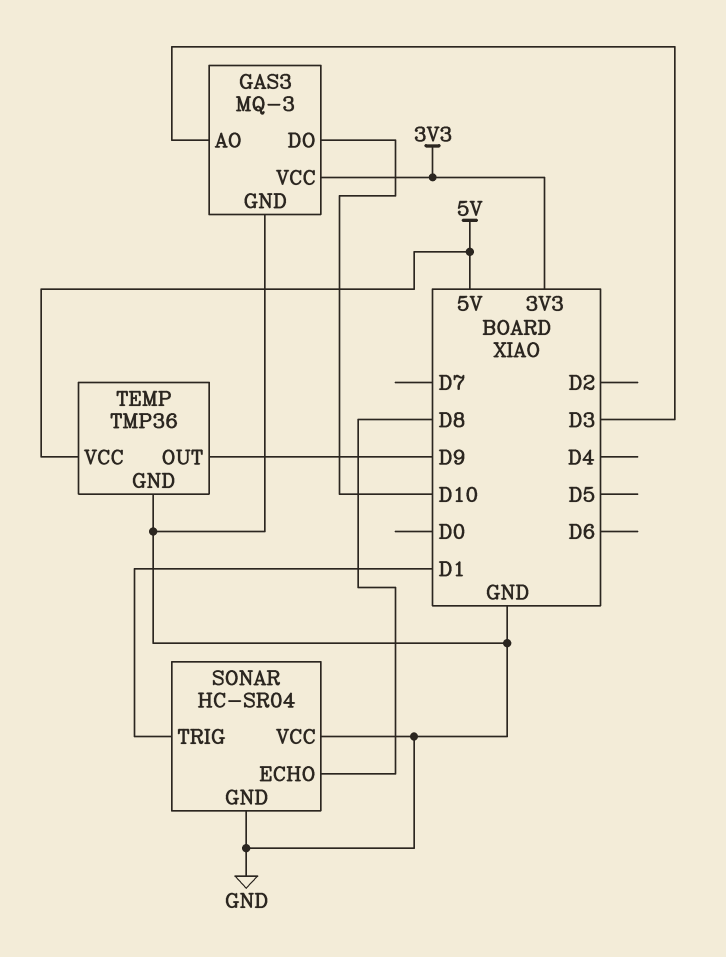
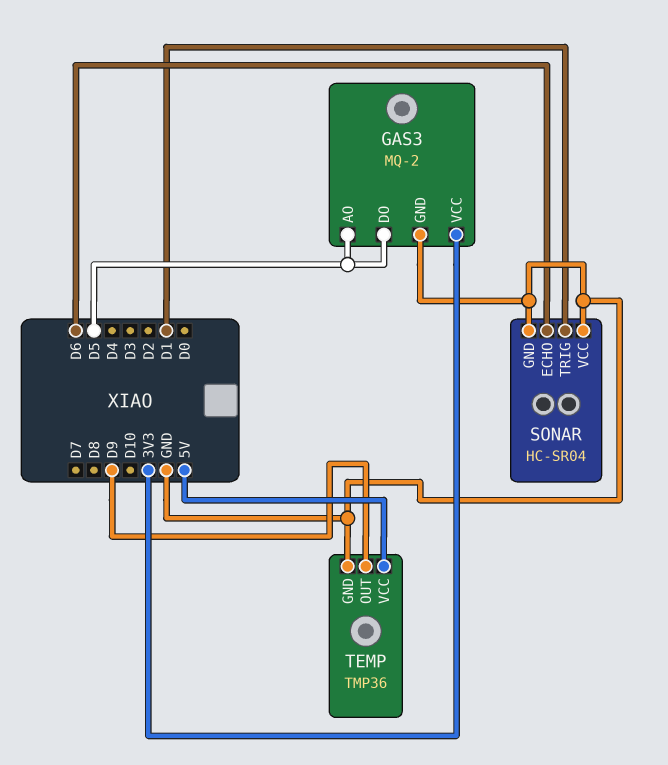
GAS3: MQ-3 -> MQ-2
GAS3 pin AO: D3 -> D5
GAS3 pin DO: D10 -> D5
SONAR pin ECHO: D8 -> D6

